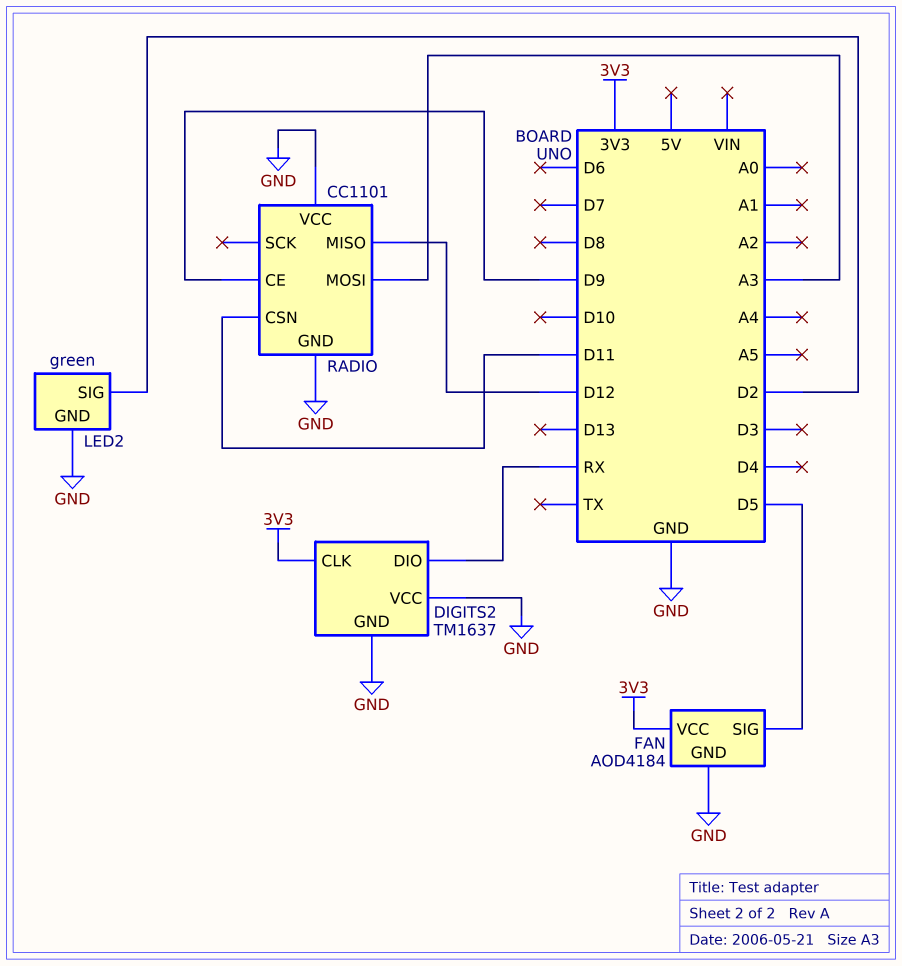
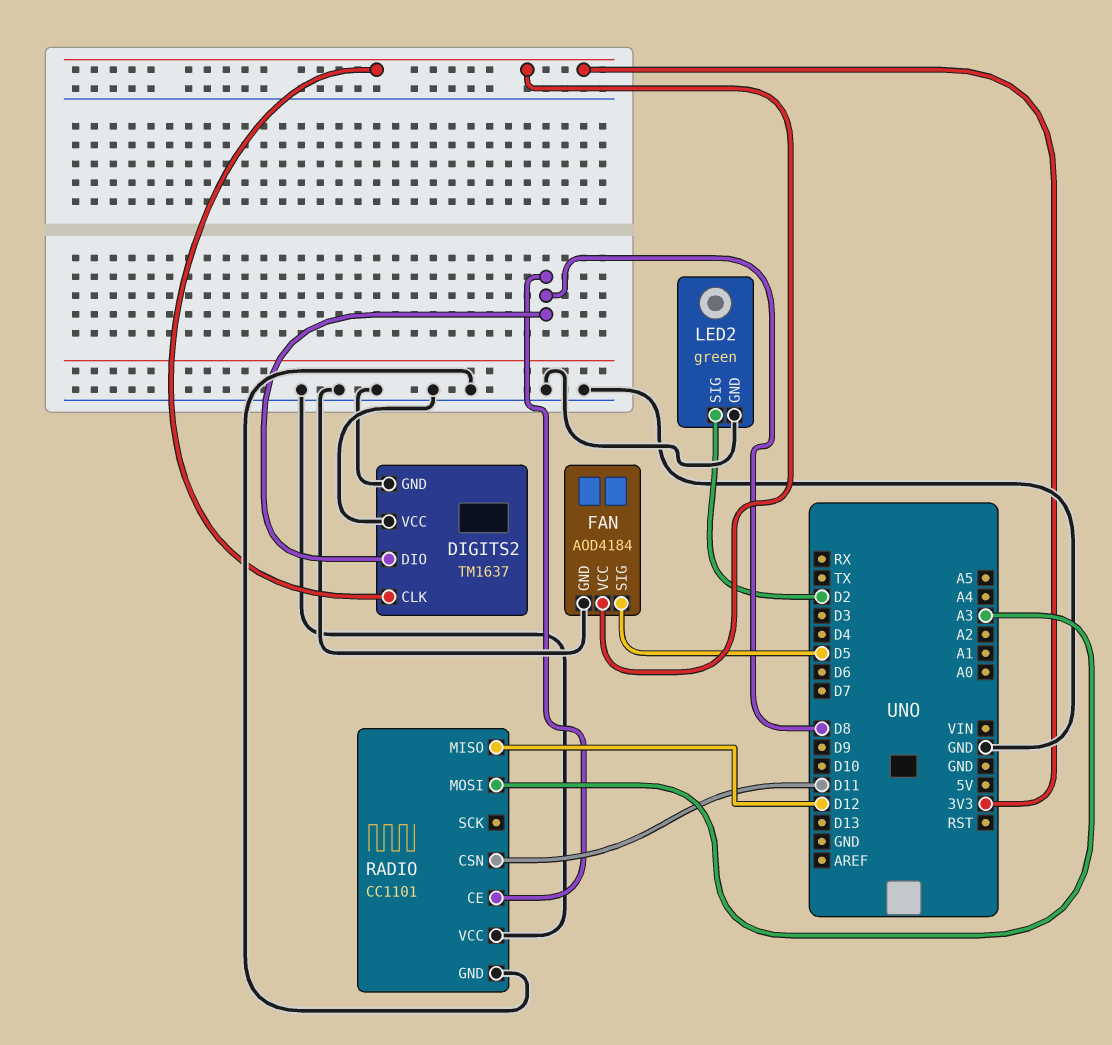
DIGITS2 pin DIO: RX -> D8
RADIO pin CE: D9 -> D8

